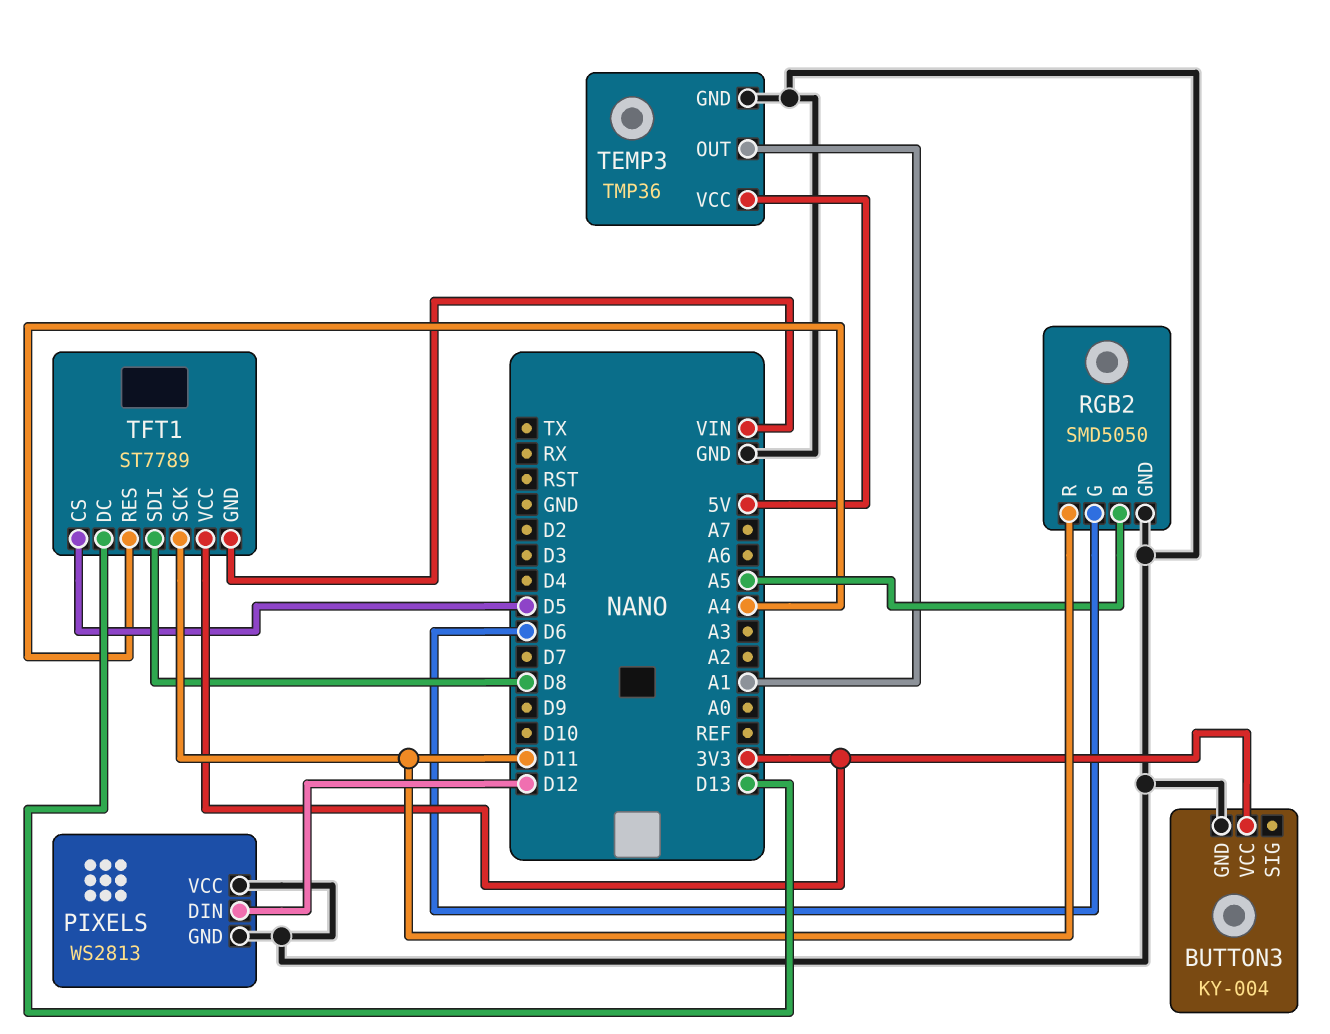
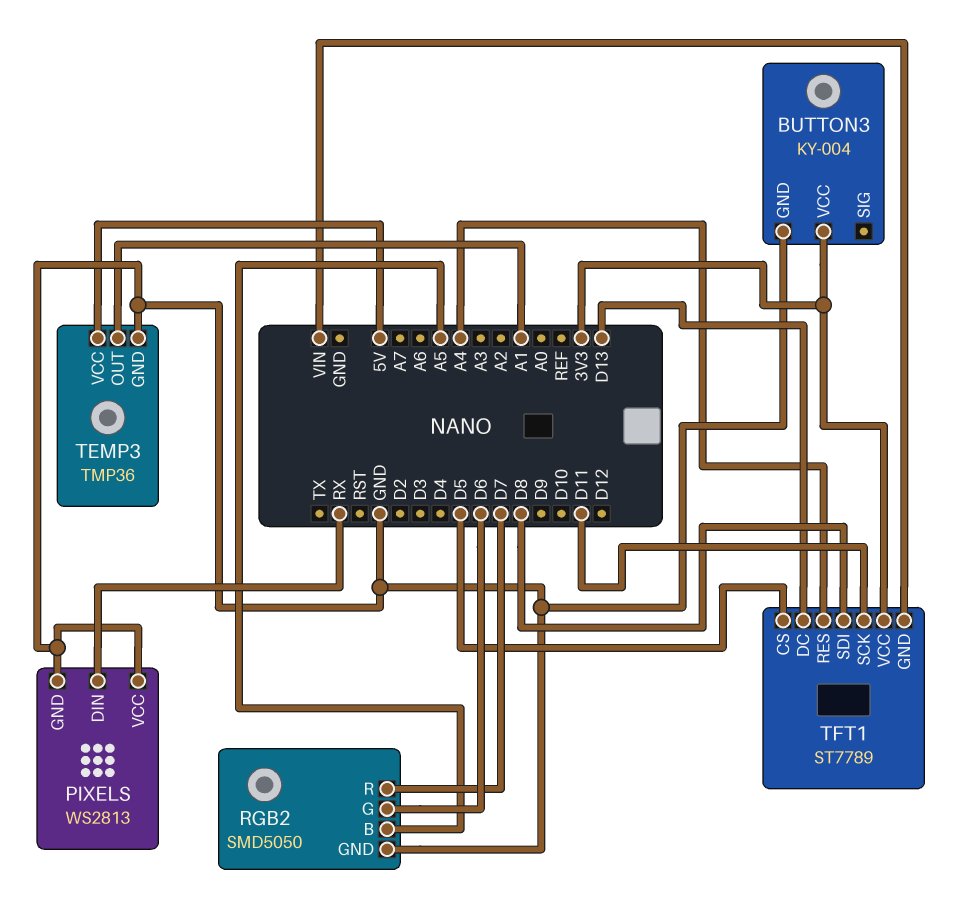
PIXELS pin DIN: D12 -> RX
RGB2 pin R: D11 -> D7

